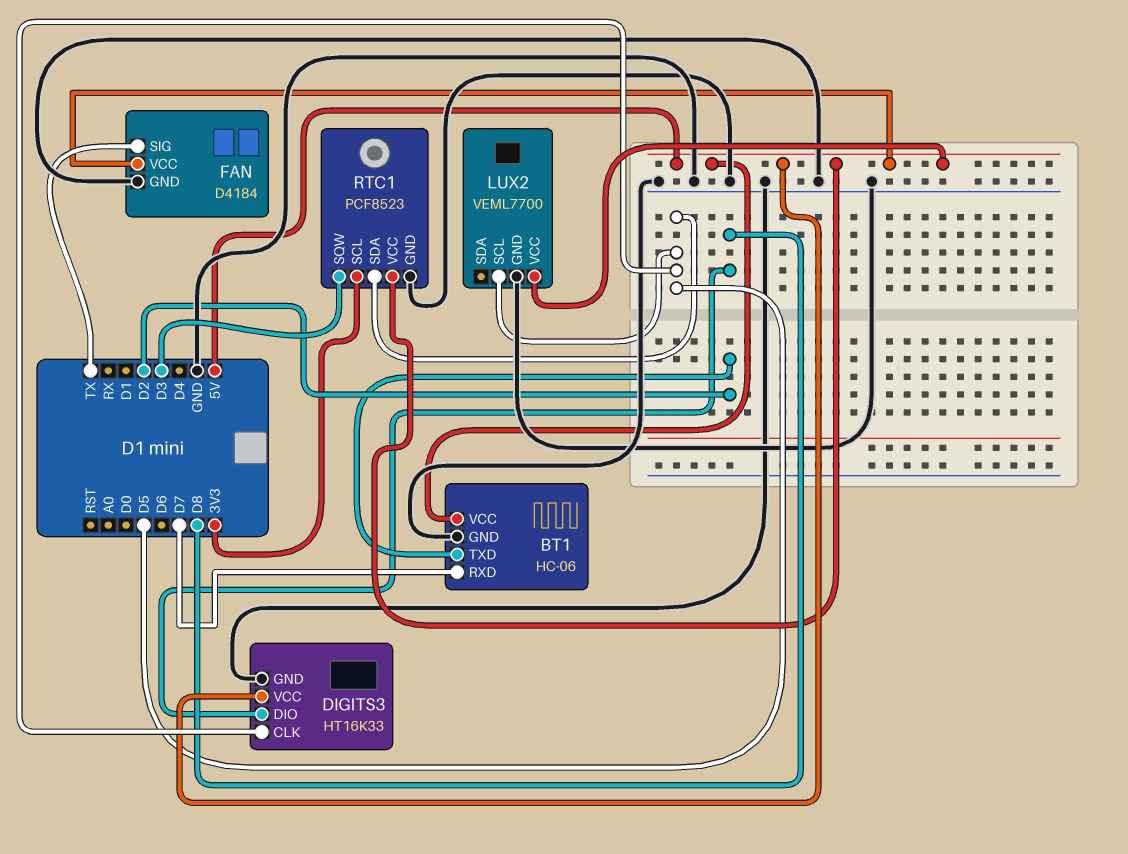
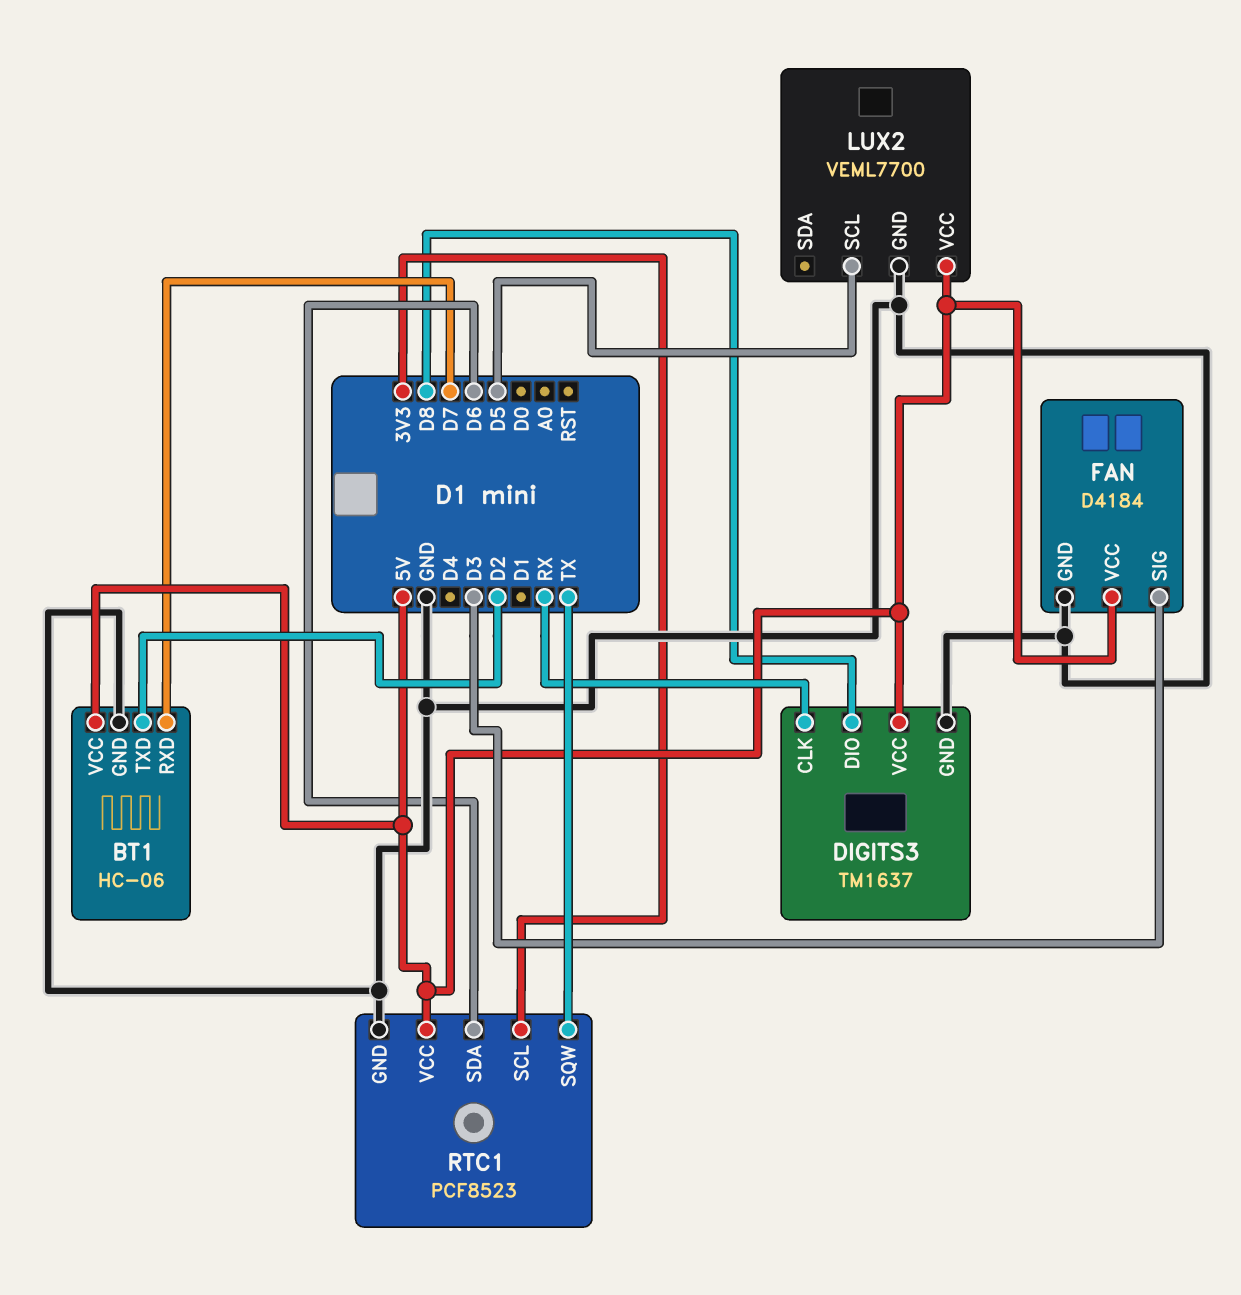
DIGITS3: HT16K33 -> TM1637
DIGITS3 pin CLK: D5 -> RX
FAN pin SIG: TX -> D3
RTC1 pin SDA: D5 -> D6
RTC1 pin SQW: D3 -> TX

